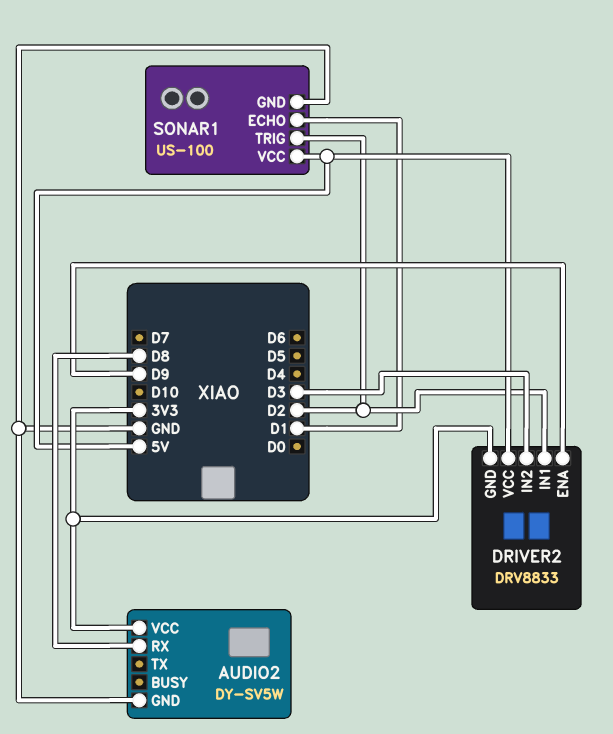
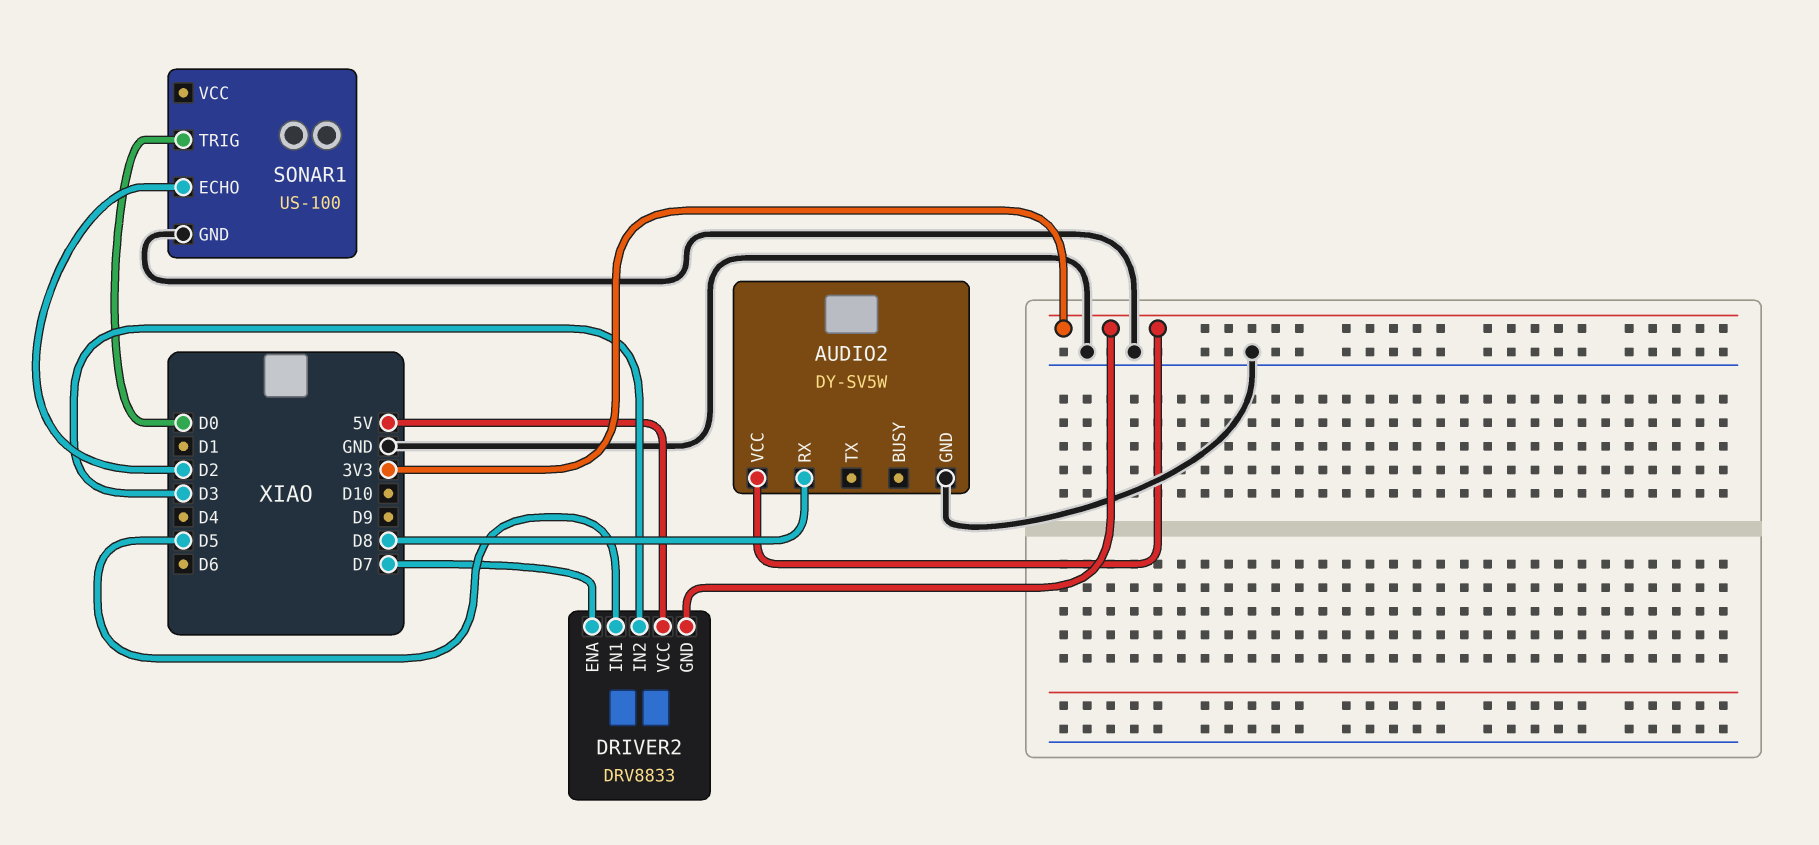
DRIVER2 pin ENA: D9 -> D7
DRIVER2 pin IN1: D2 -> D5
SONAR1 pin ECHO: D1 -> D2
SONAR1 pin TRIG: D2 -> D0
SONAR1 pin VCC: 5V -> none

